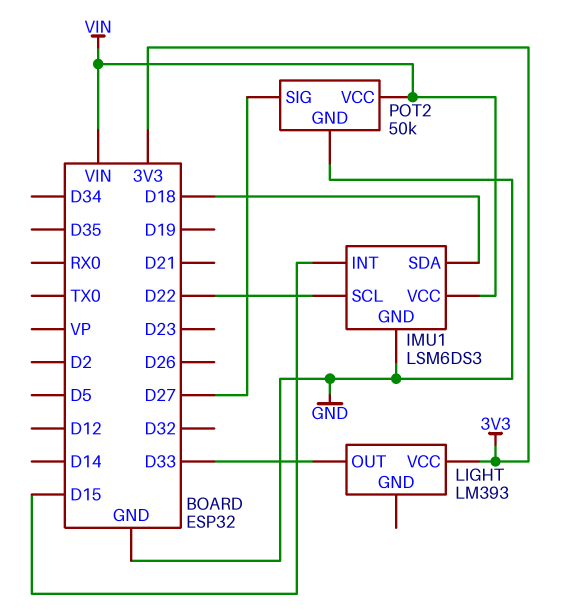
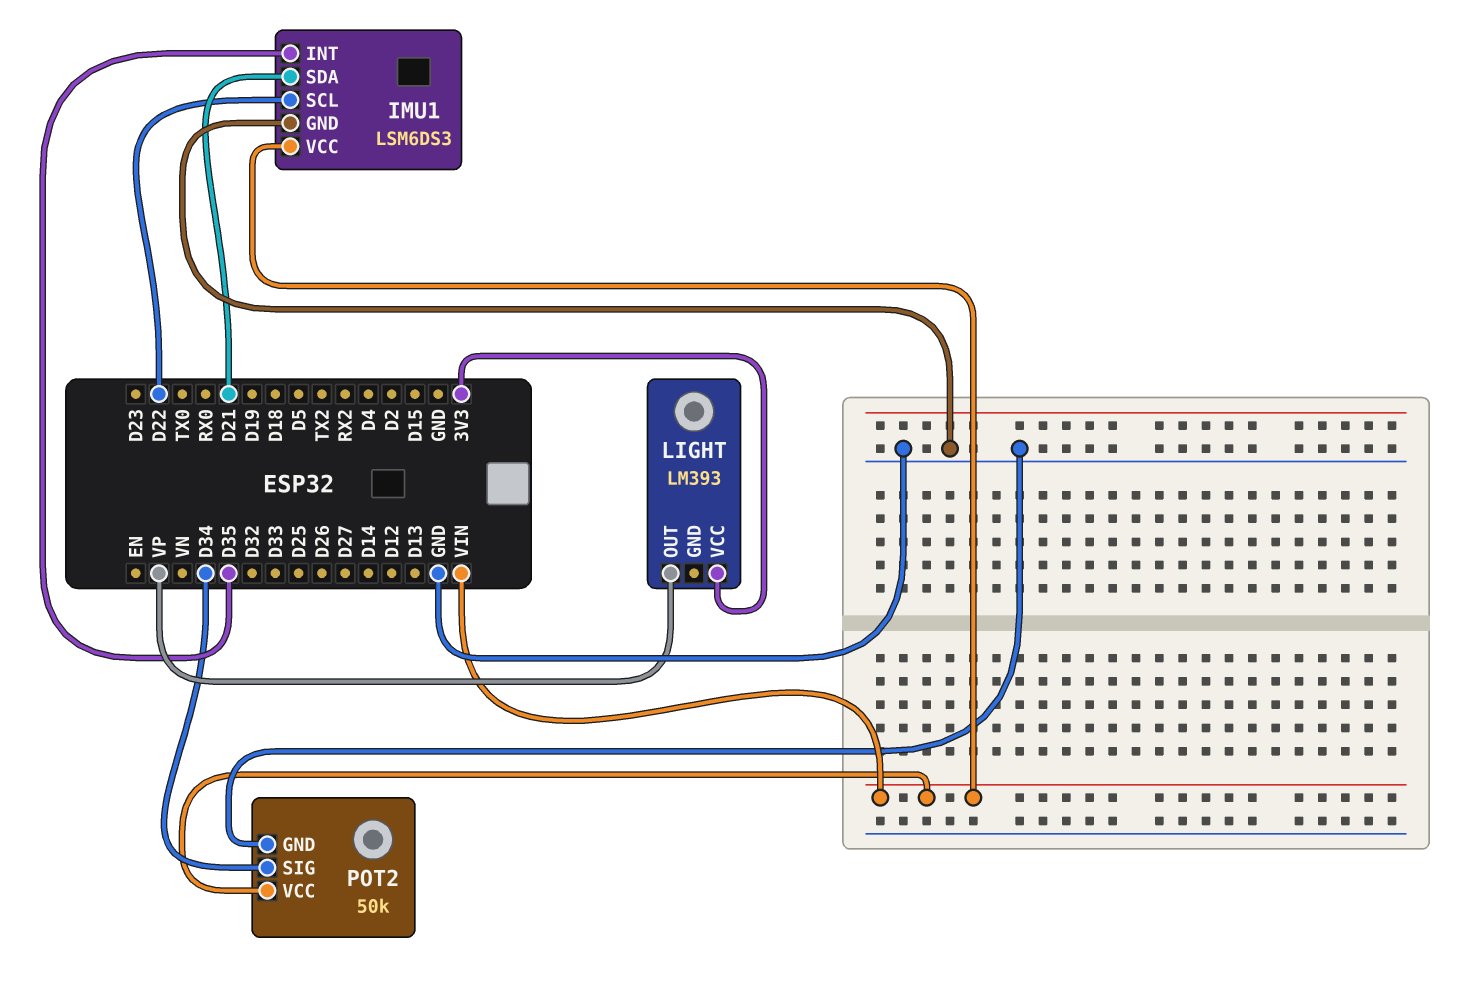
IMU1 pin INT: D15 -> D35
IMU1 pin SDA: D18 -> D21
LIGHT pin OUT: D33 -> VP
POT2 pin SIG: D27 -> D34

